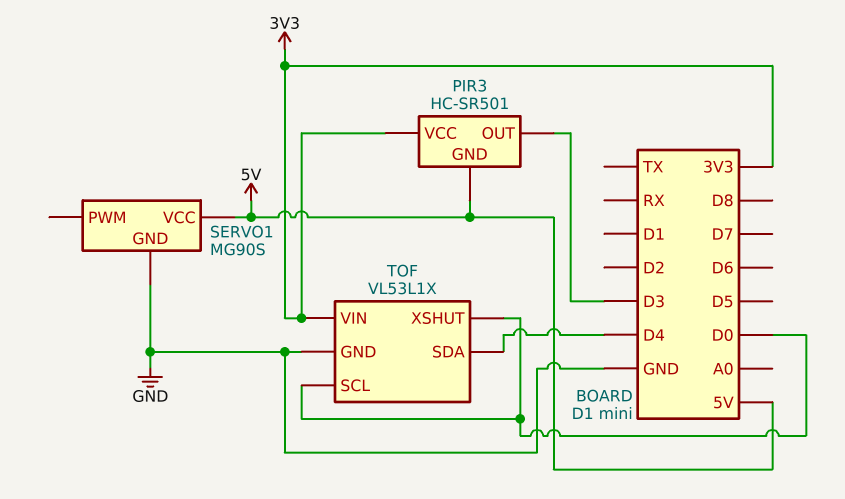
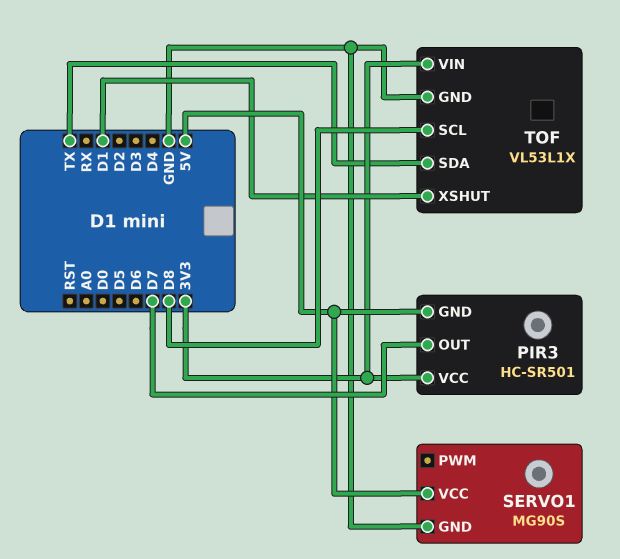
PIR3 pin OUT: D3 -> D7
TOF pin SCL: D0 -> D8
TOF pin SDA: D4 -> TX
TOF pin XSHUT: D0 -> D1

